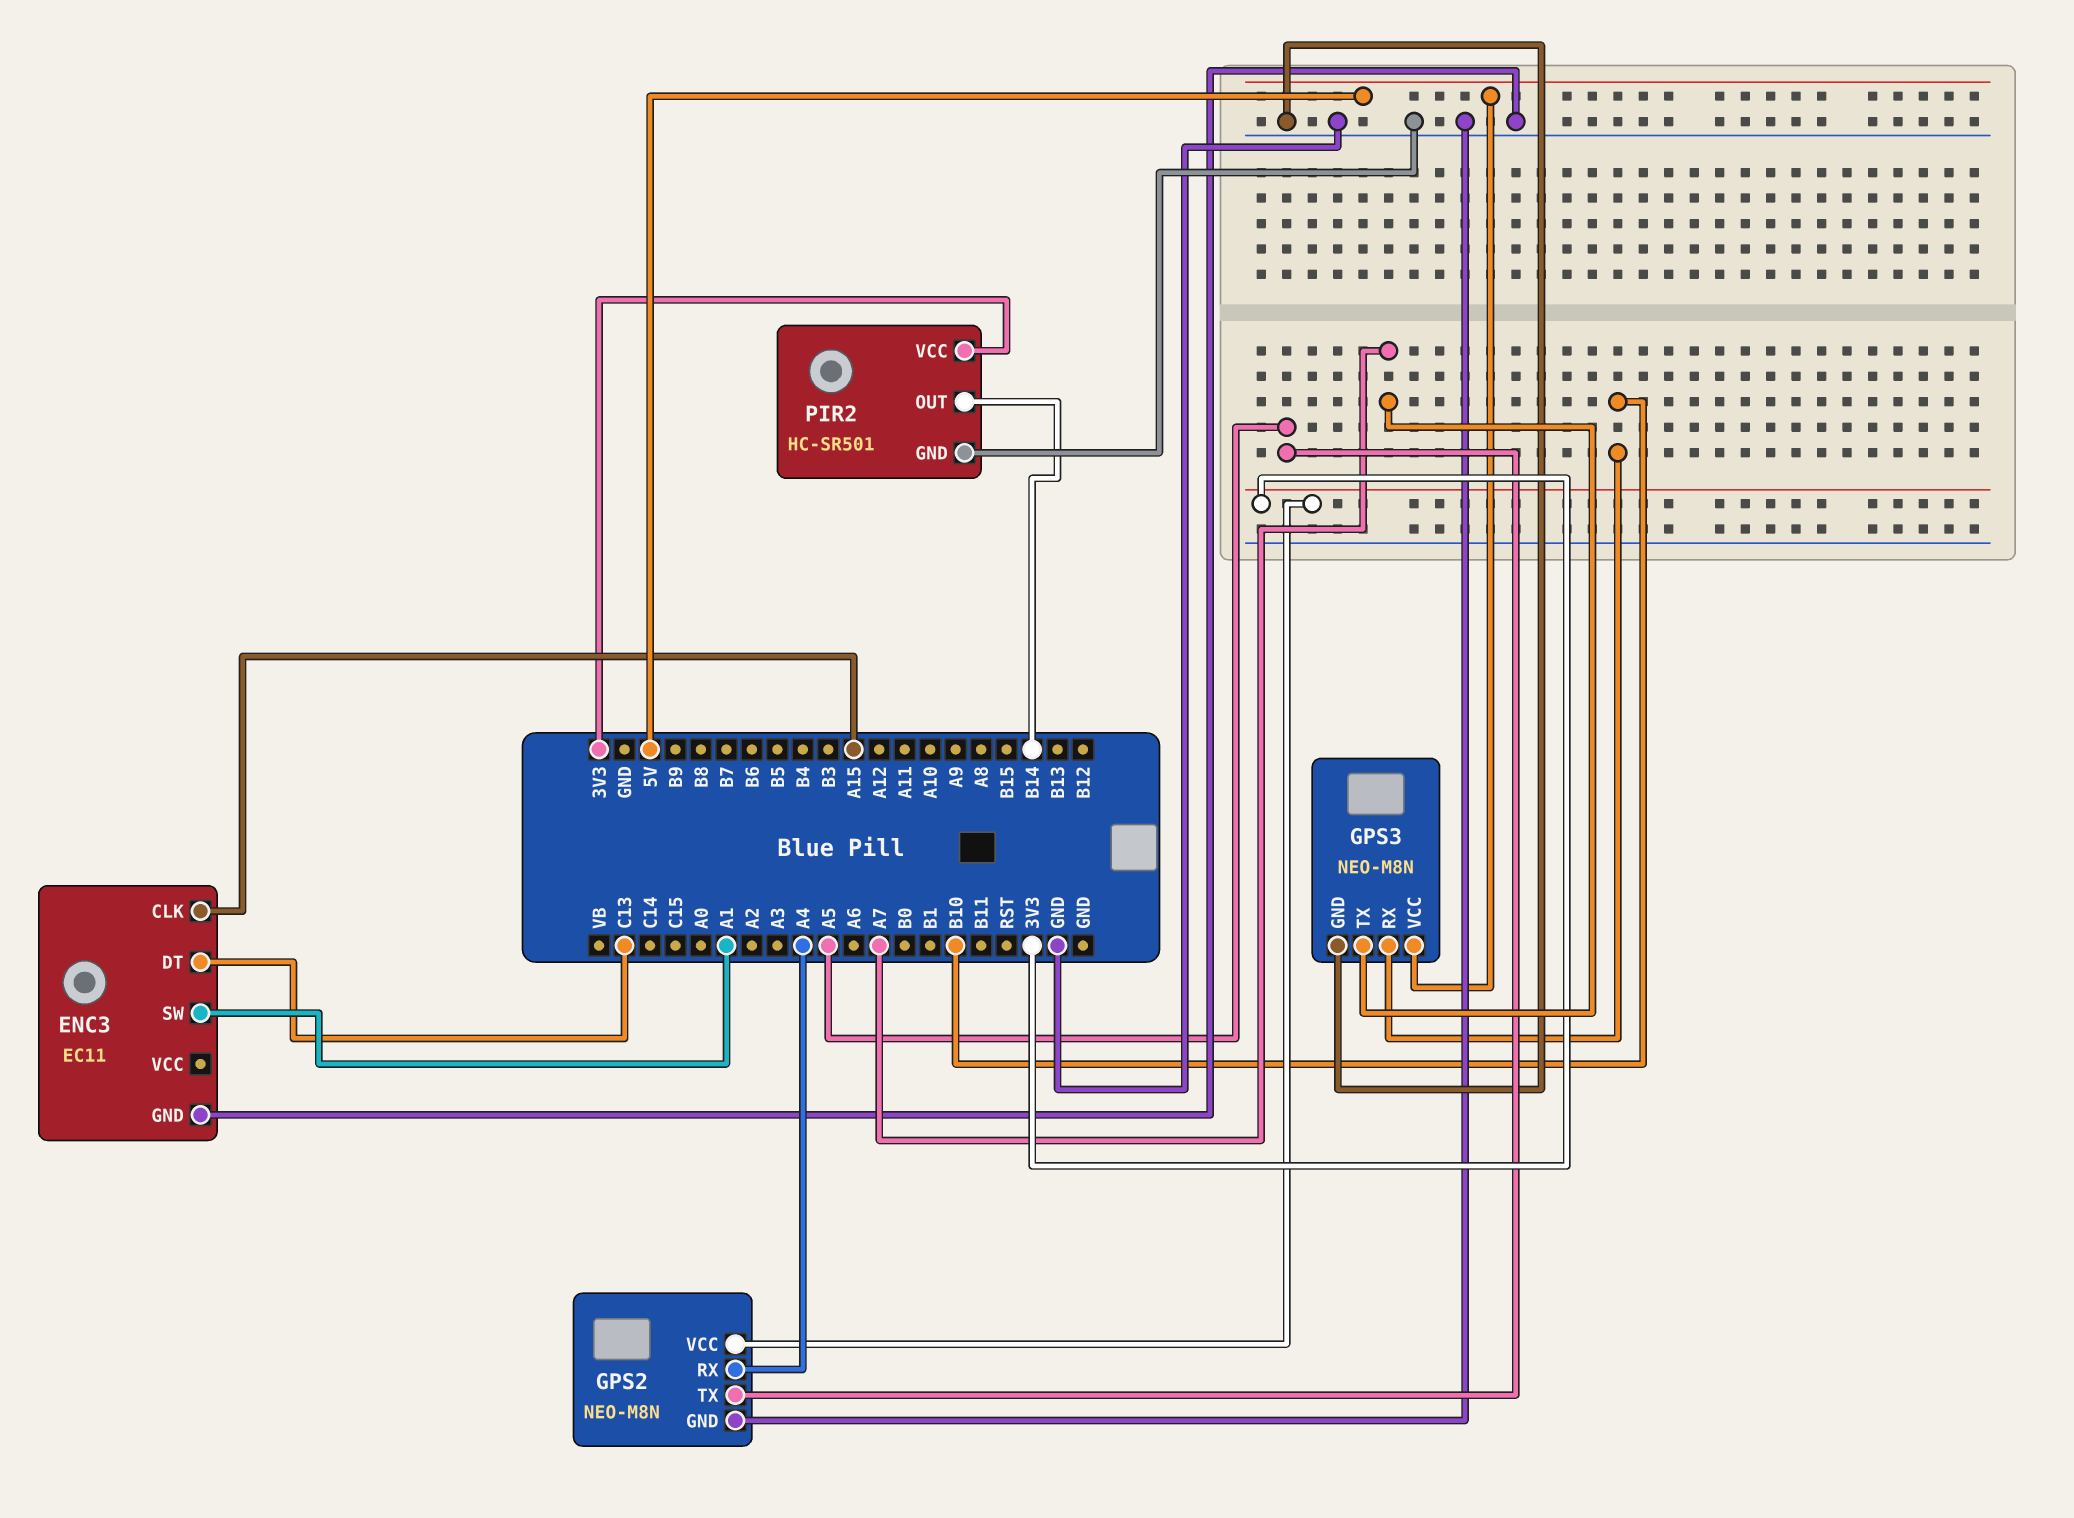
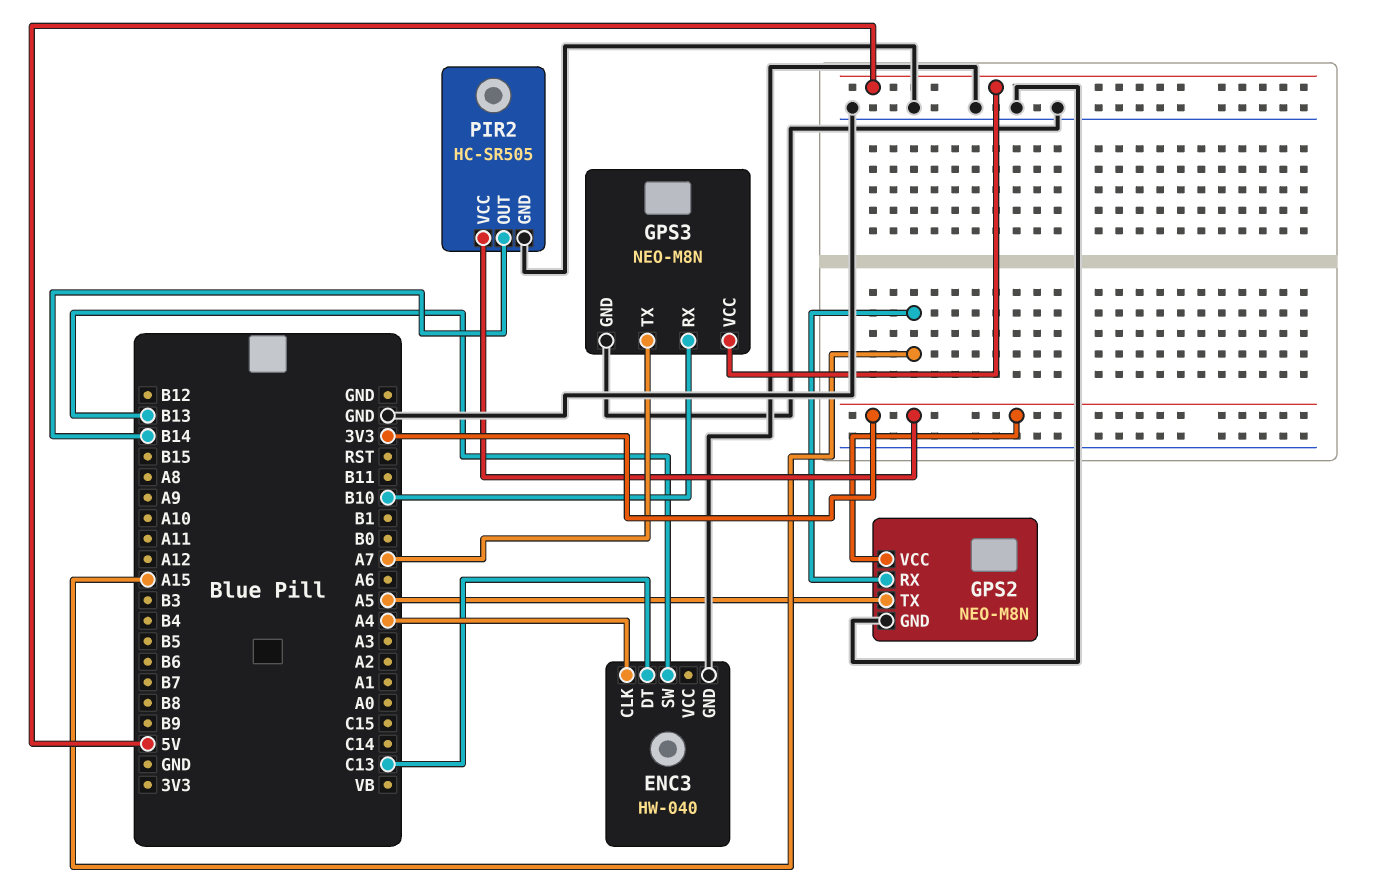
ENC3: EC11 -> HW-040
ENC3 pin CLK: A15 -> A4
ENC3 pin SW: A1 -> B13
GPS2 pin RX: A4 -> A15
PIR2: HC-SR501 -> HC-SR505

